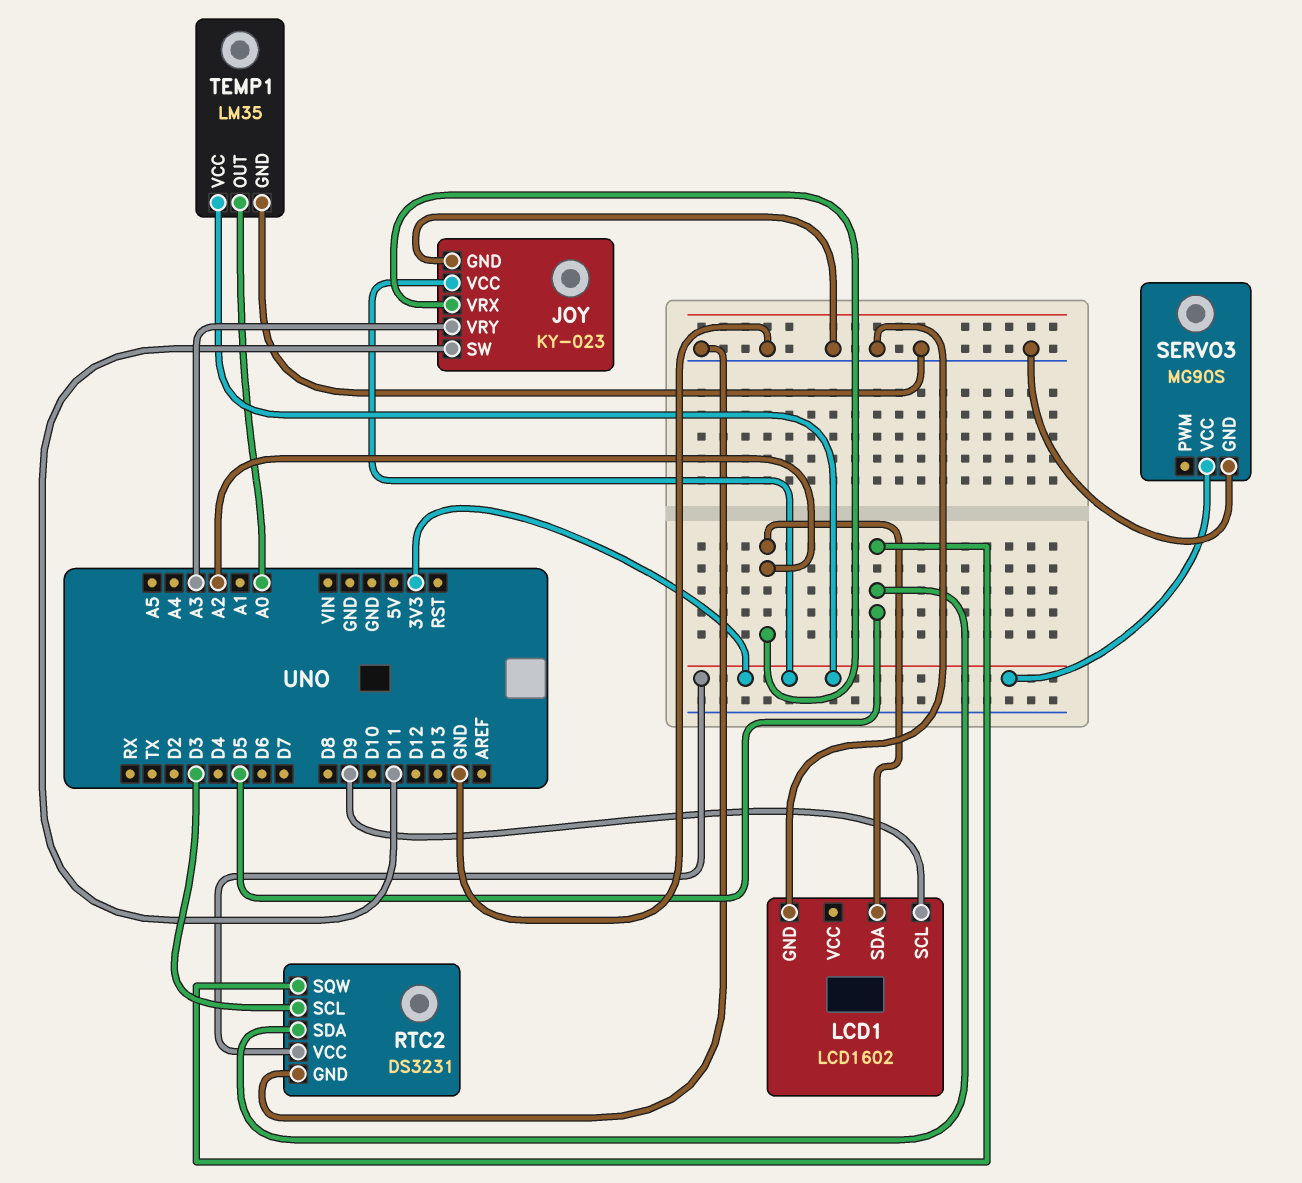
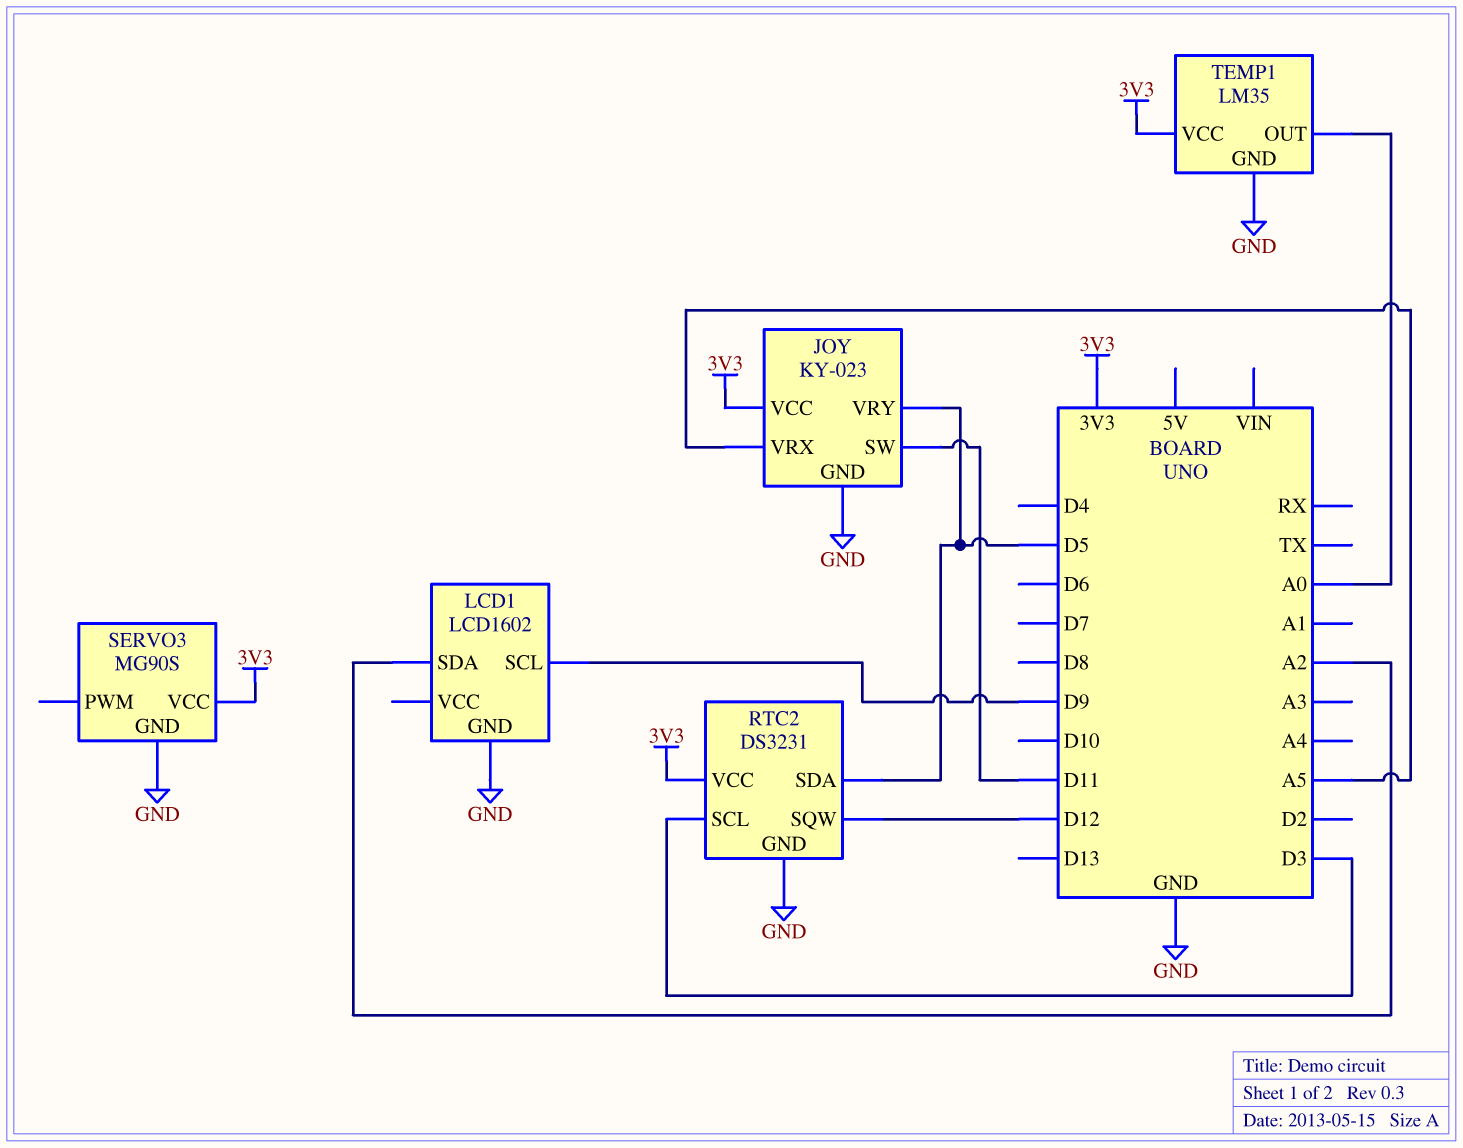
JOY pin VRX: A2 -> A5
JOY pin VRY: A3 -> D5
RTC2 pin SQW: D5 -> D12

